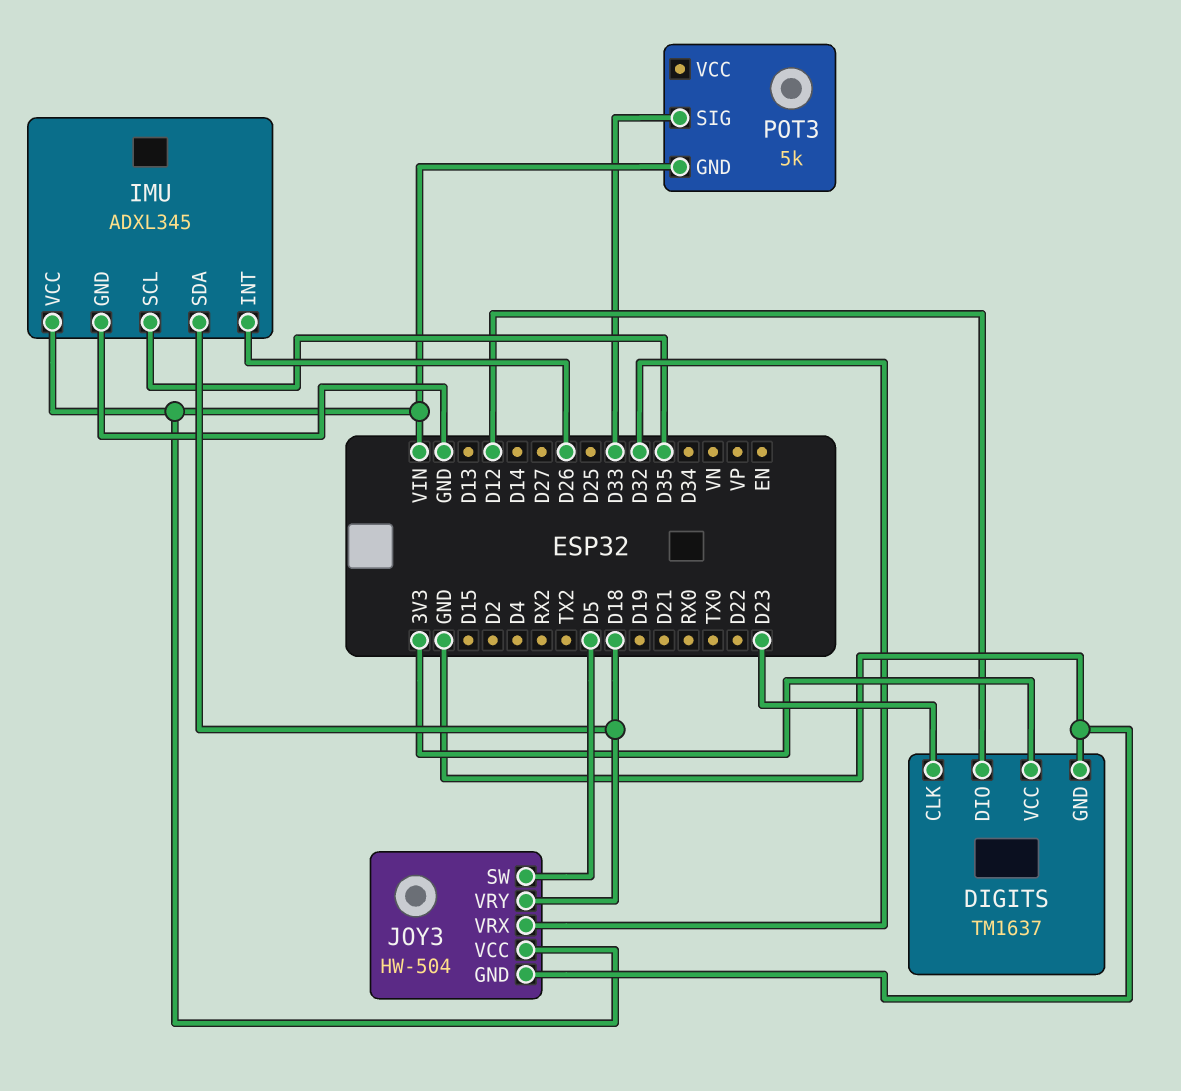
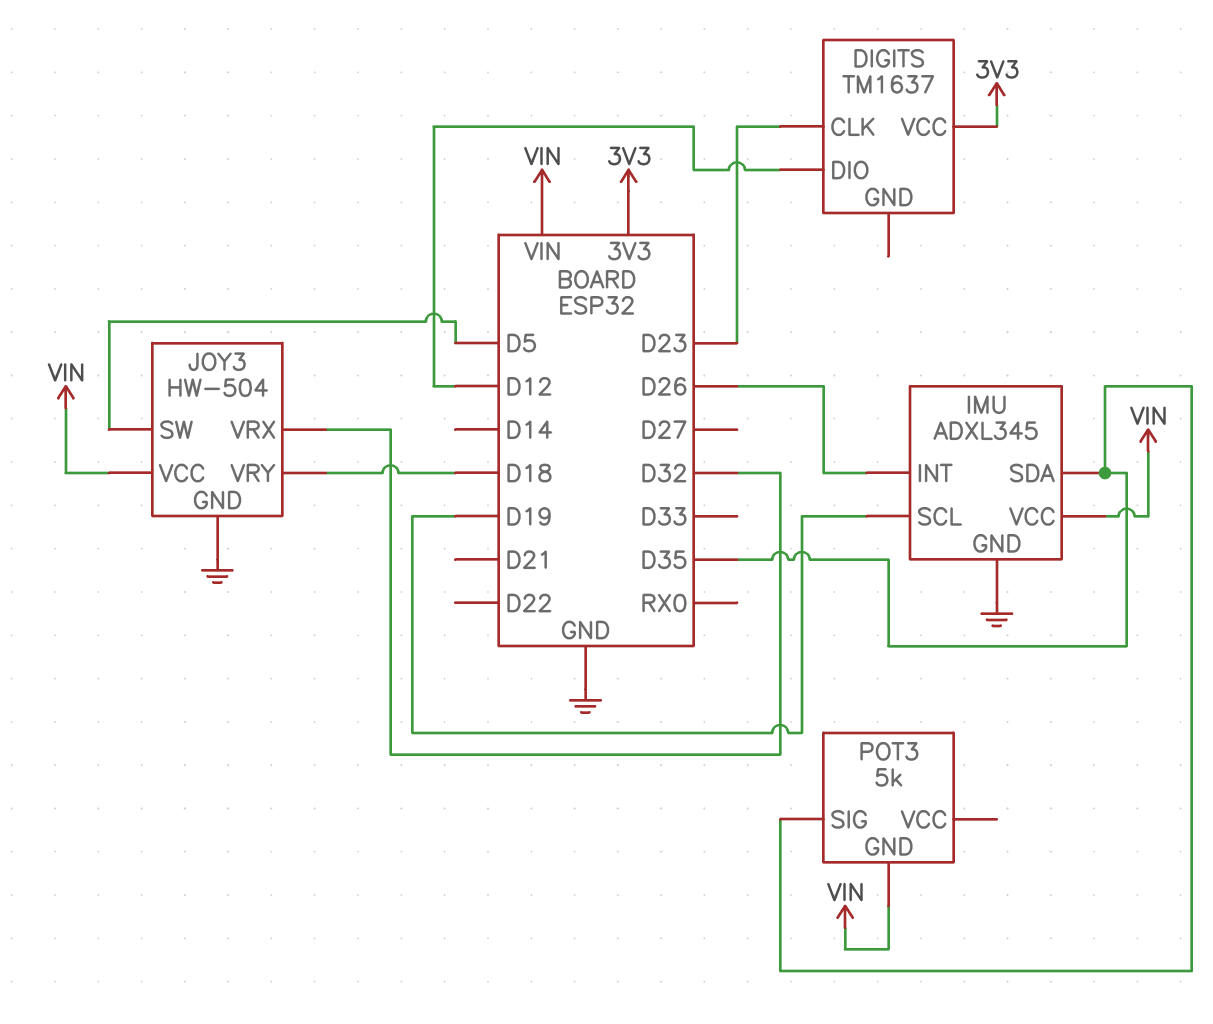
DIGITS pin GND: GND -> none
IMU pin SCL: D35 -> D19
IMU pin SDA: D18 -> D35
POT3 pin SIG: D33 -> D35

